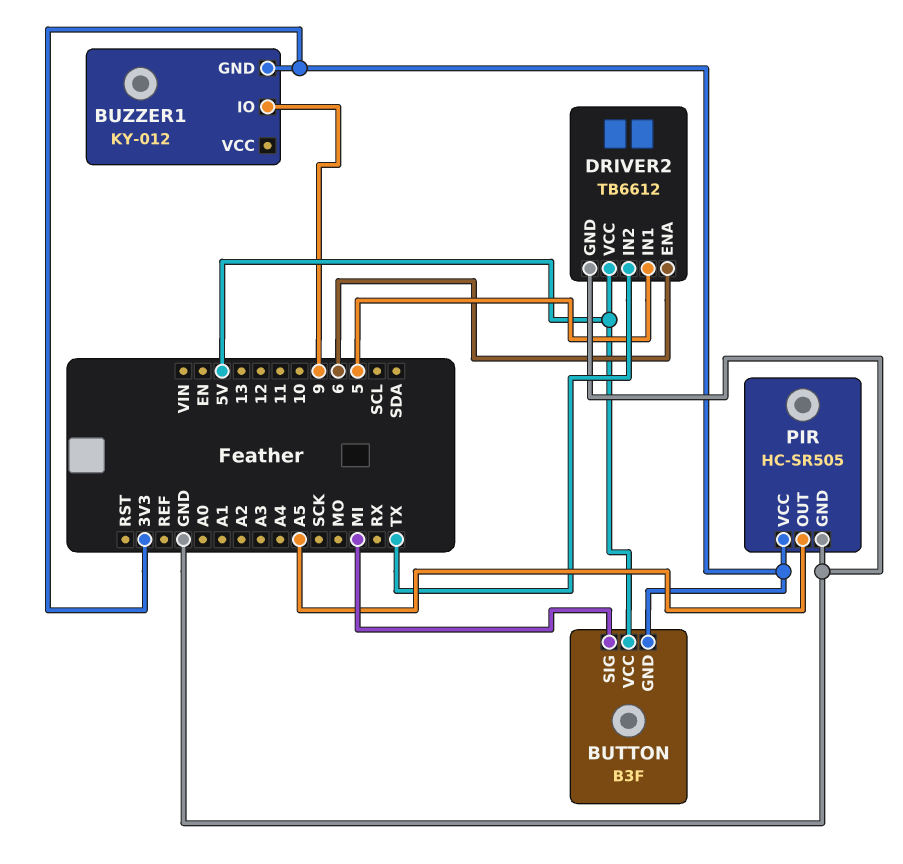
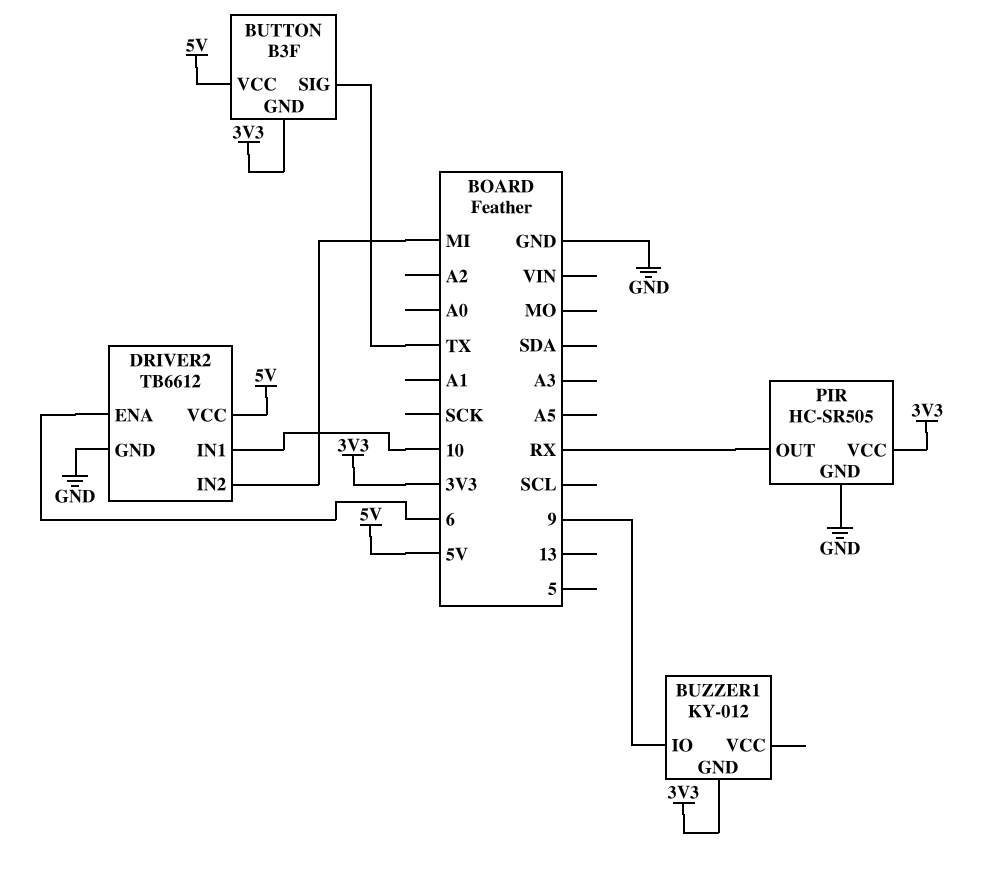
BUTTON pin SIG: MI -> TX
DRIVER2 pin IN1: 5 -> 10
DRIVER2 pin IN2: TX -> MI
PIR pin OUT: A5 -> RX

